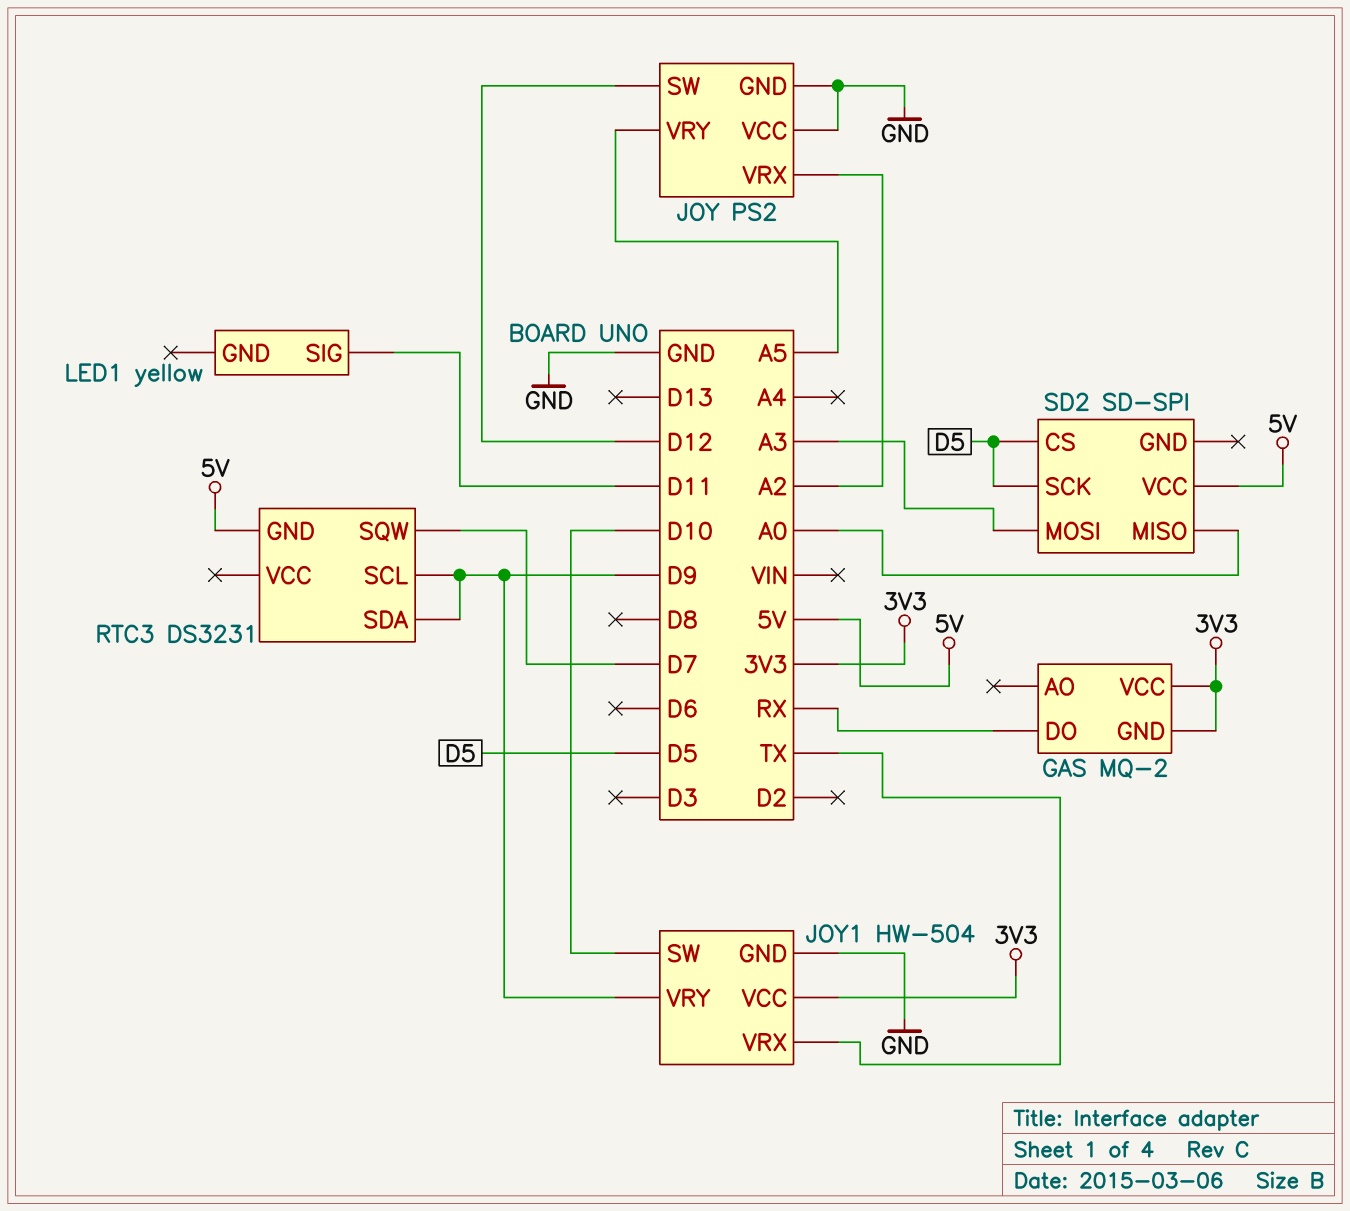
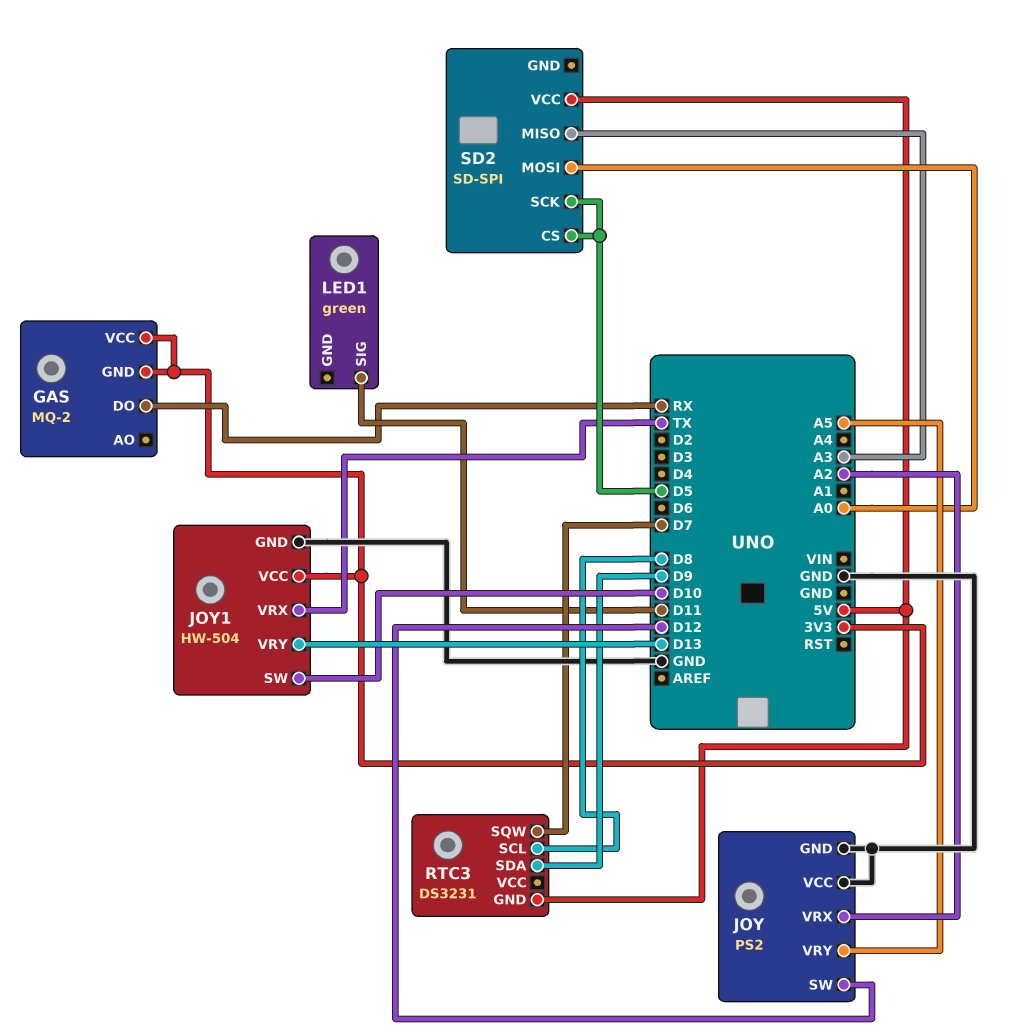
JOY1 pin VRY: D9 -> D13
LED1: yellow -> green
RTC3 pin SCL: D9 -> D8
SD2 pin MISO: A0 -> A3
SD2 pin MOSI: A3 -> A0

